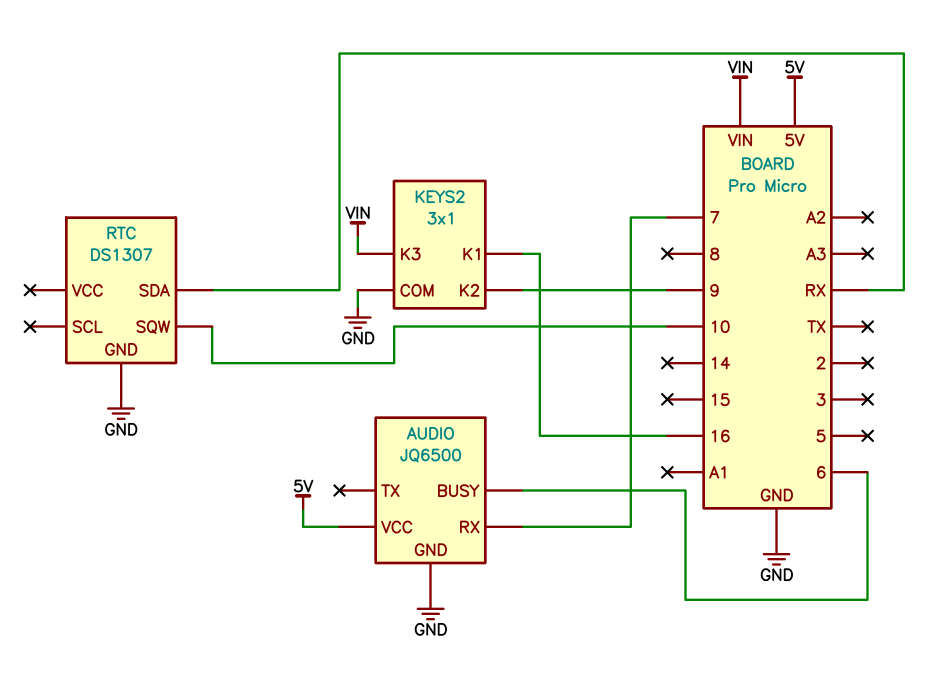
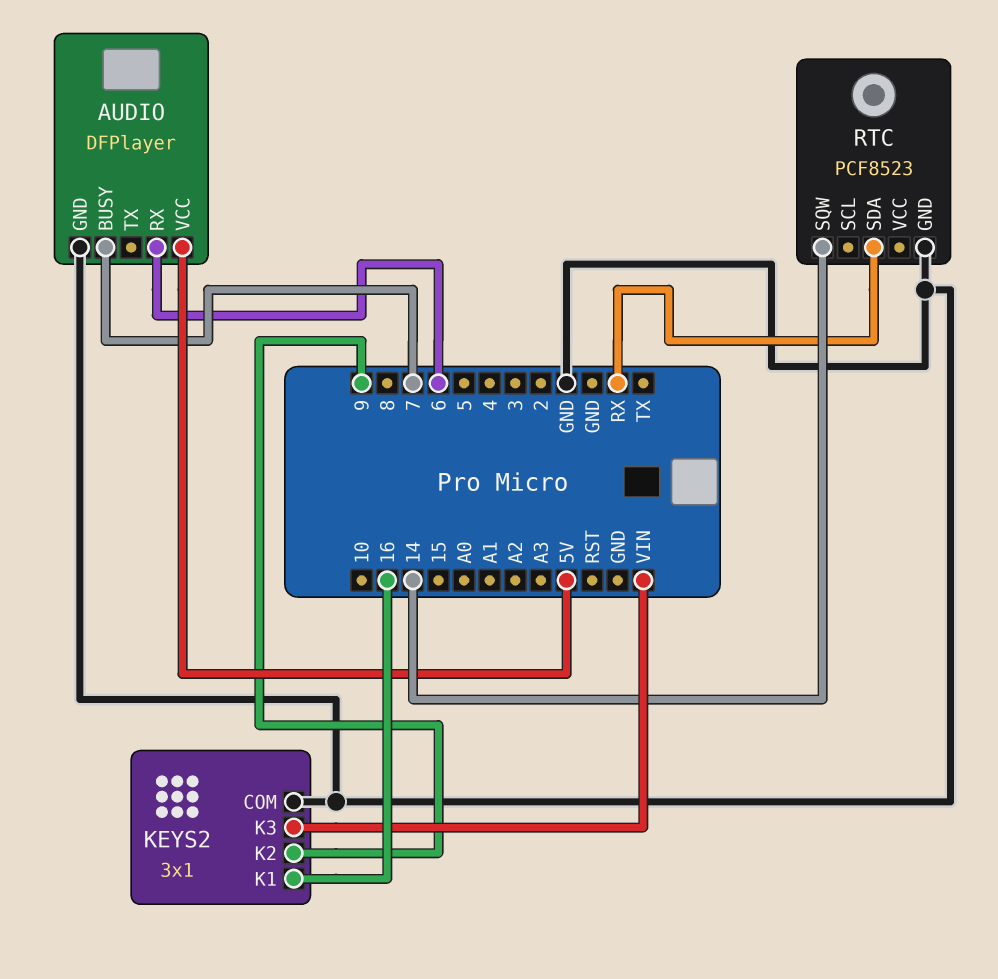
AUDIO: JQ6500 -> DFPlayer
AUDIO pin BUSY: 6 -> 7
AUDIO pin RX: 7 -> 6
RTC: DS1307 -> PCF8523
RTC pin SQW: 10 -> 14

